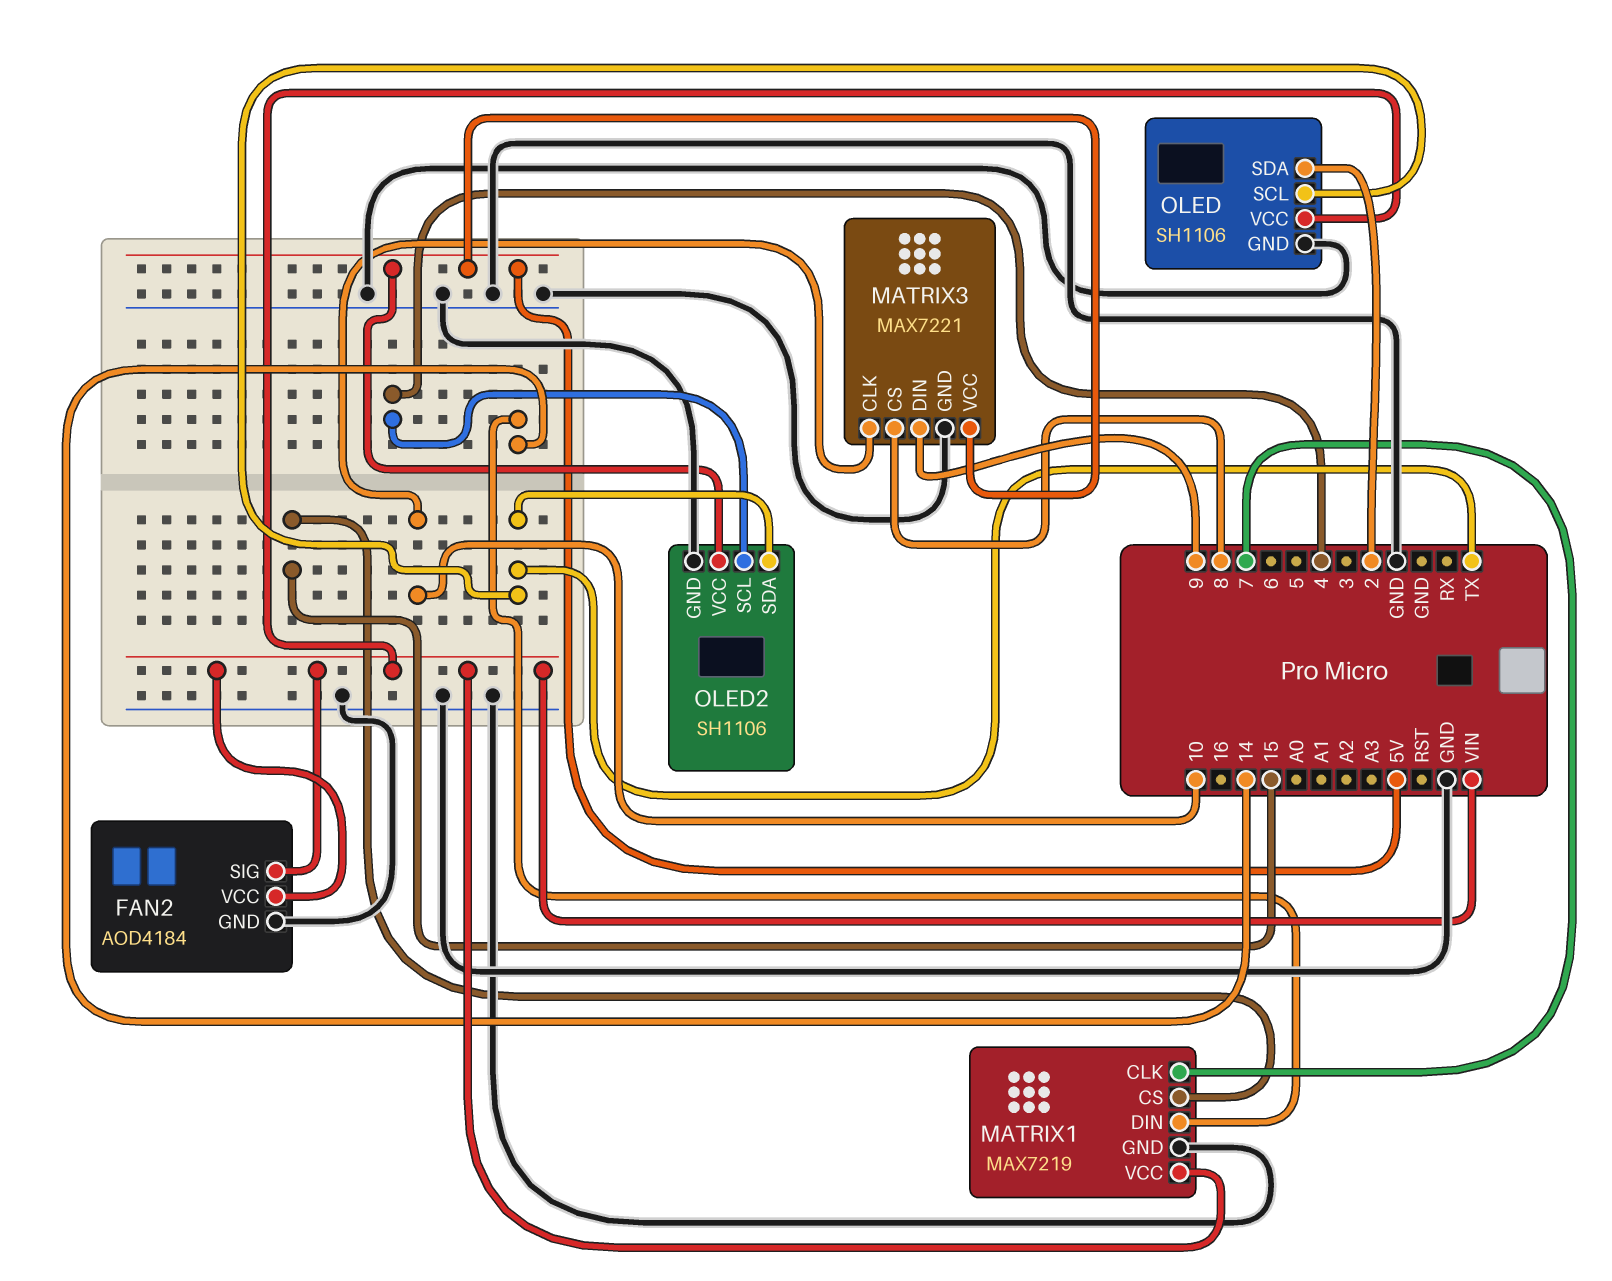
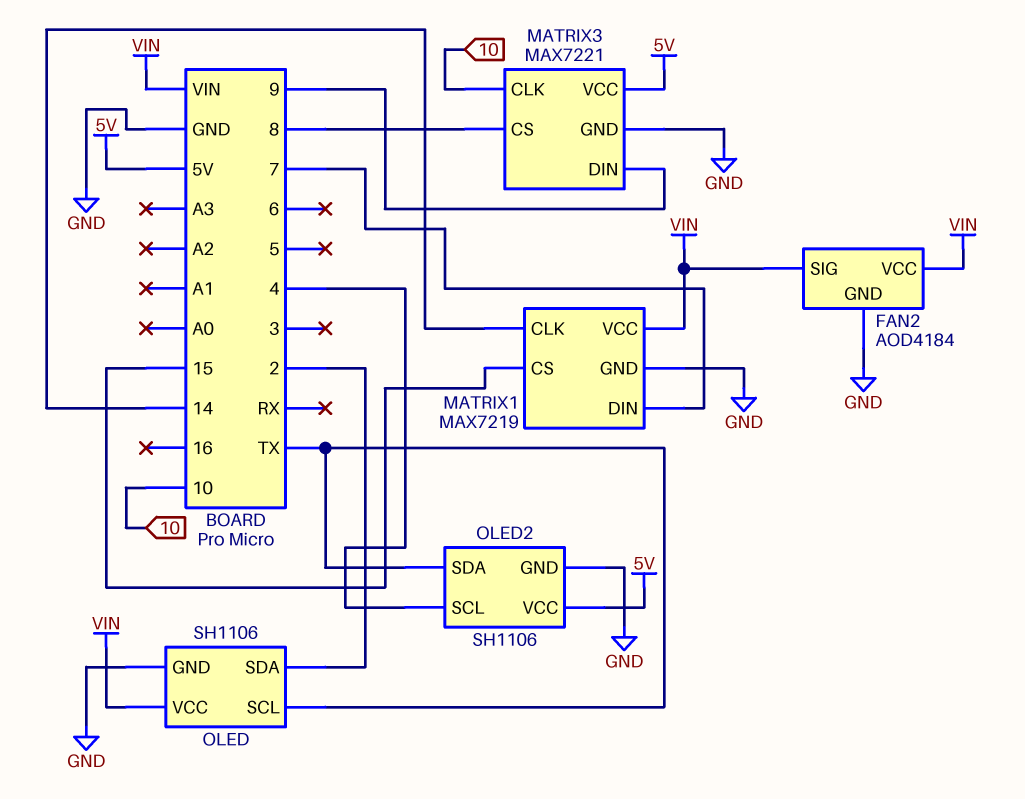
MATRIX1 pin CLK: 7 -> 14
MATRIX1 pin DIN: 14 -> 7

